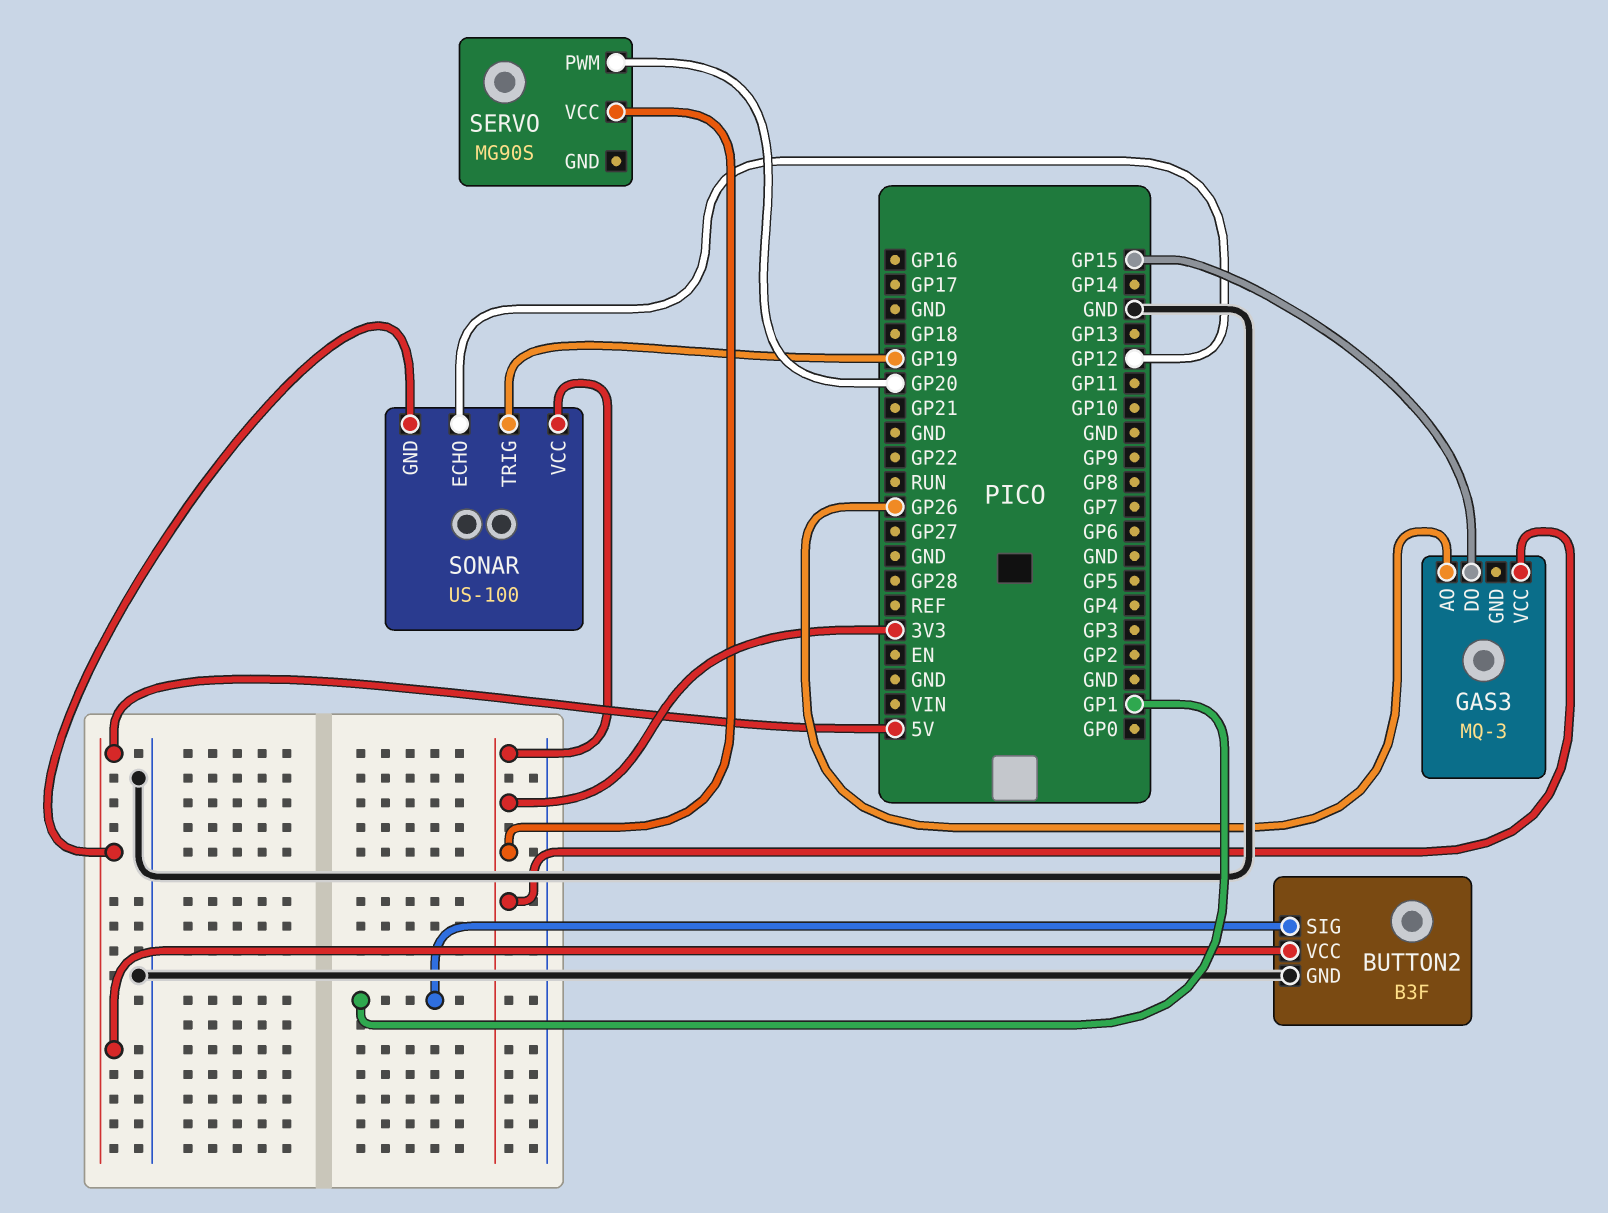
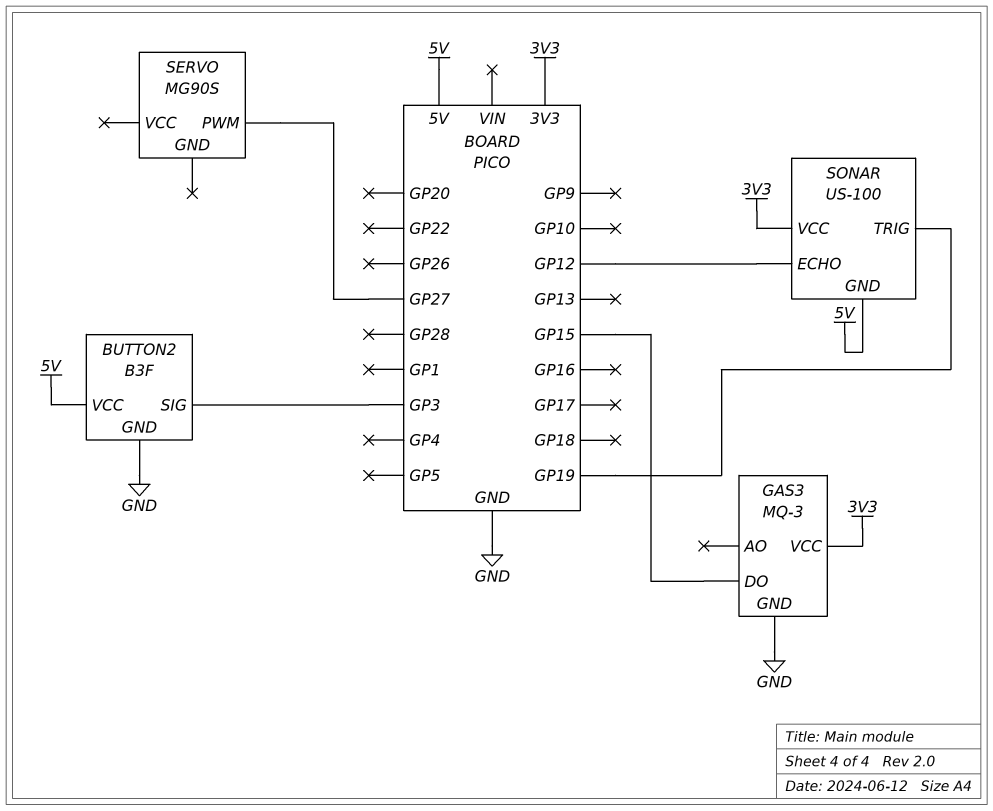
BUTTON2 pin SIG: GP1 -> GP3
GAS3 pin AO: GP26 -> none
GAS3 pin GND: none -> GND
SERVO pin PWM: GP20 -> GP27
SERVO pin VCC: 3V3 -> none

